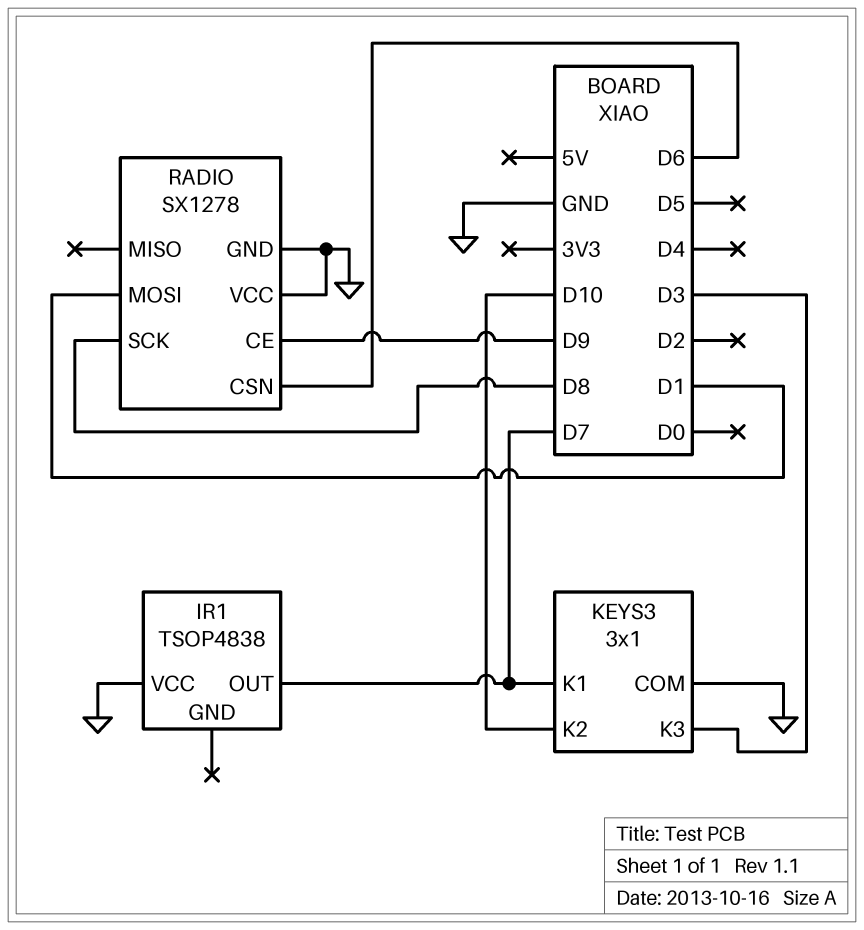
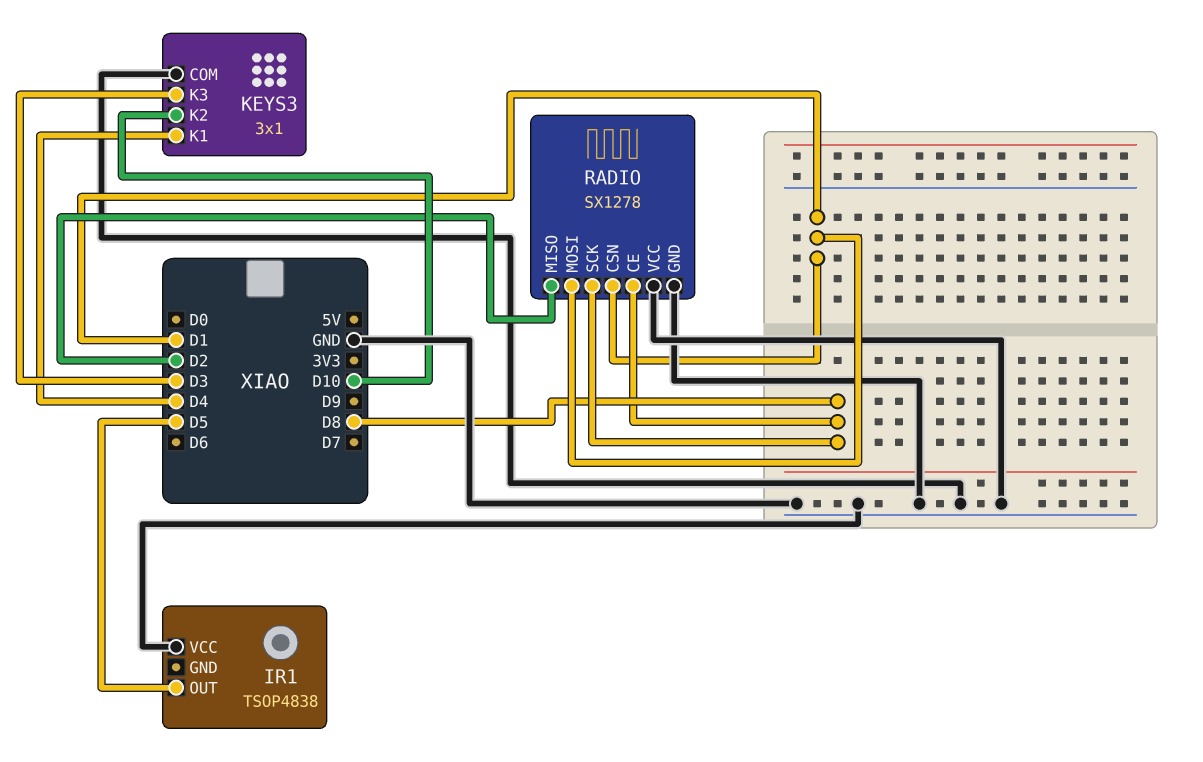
IR1 pin OUT: D7 -> D5
KEYS3 pin K1: D7 -> D4
RADIO pin CE: D9 -> D8
RADIO pin CSN: D6 -> D1
RADIO pin MISO: none -> D2

